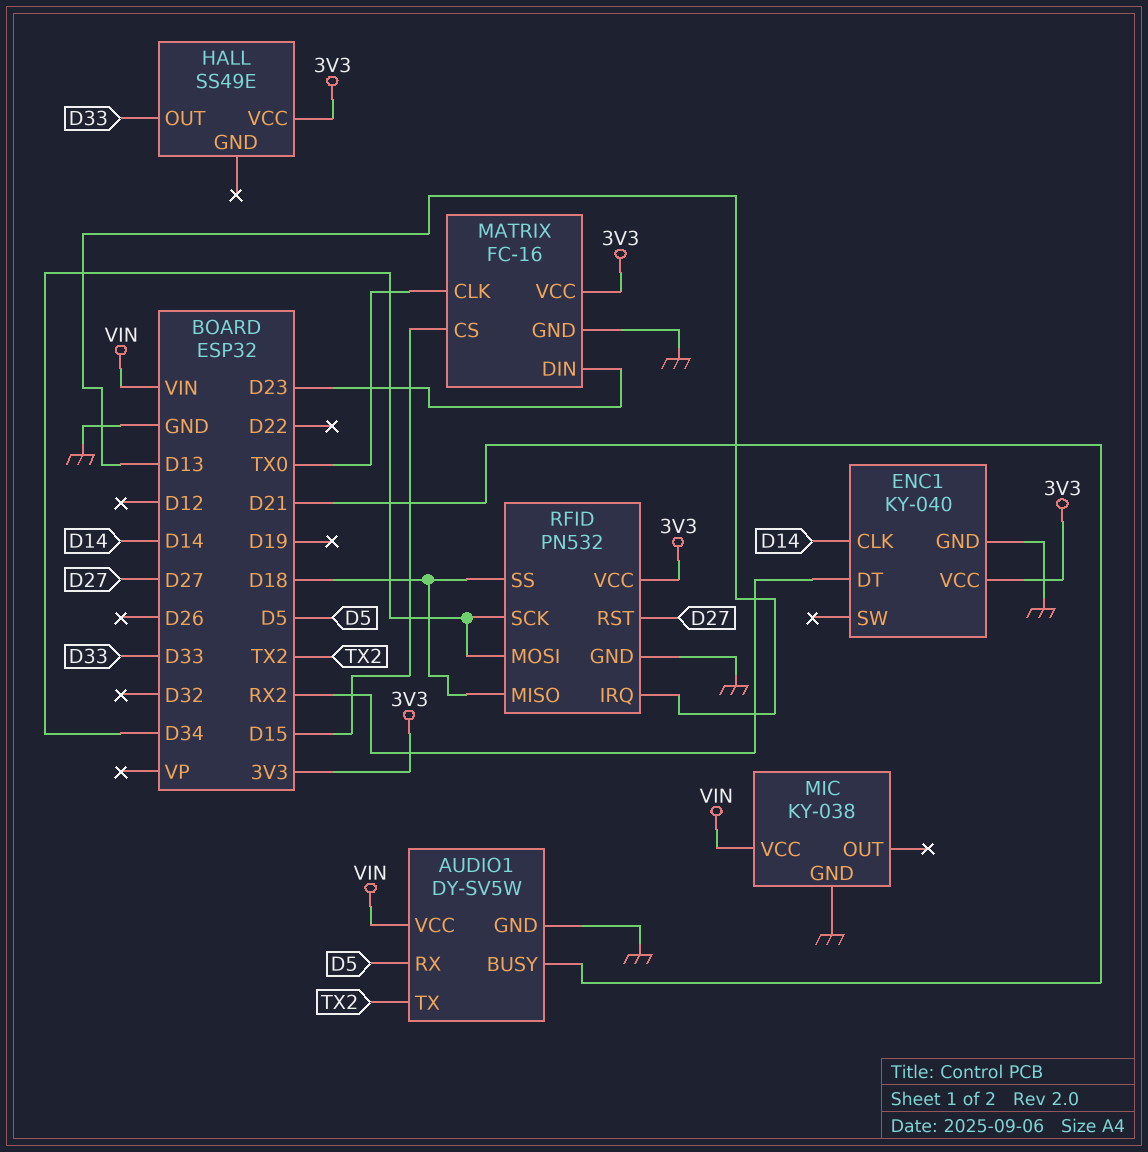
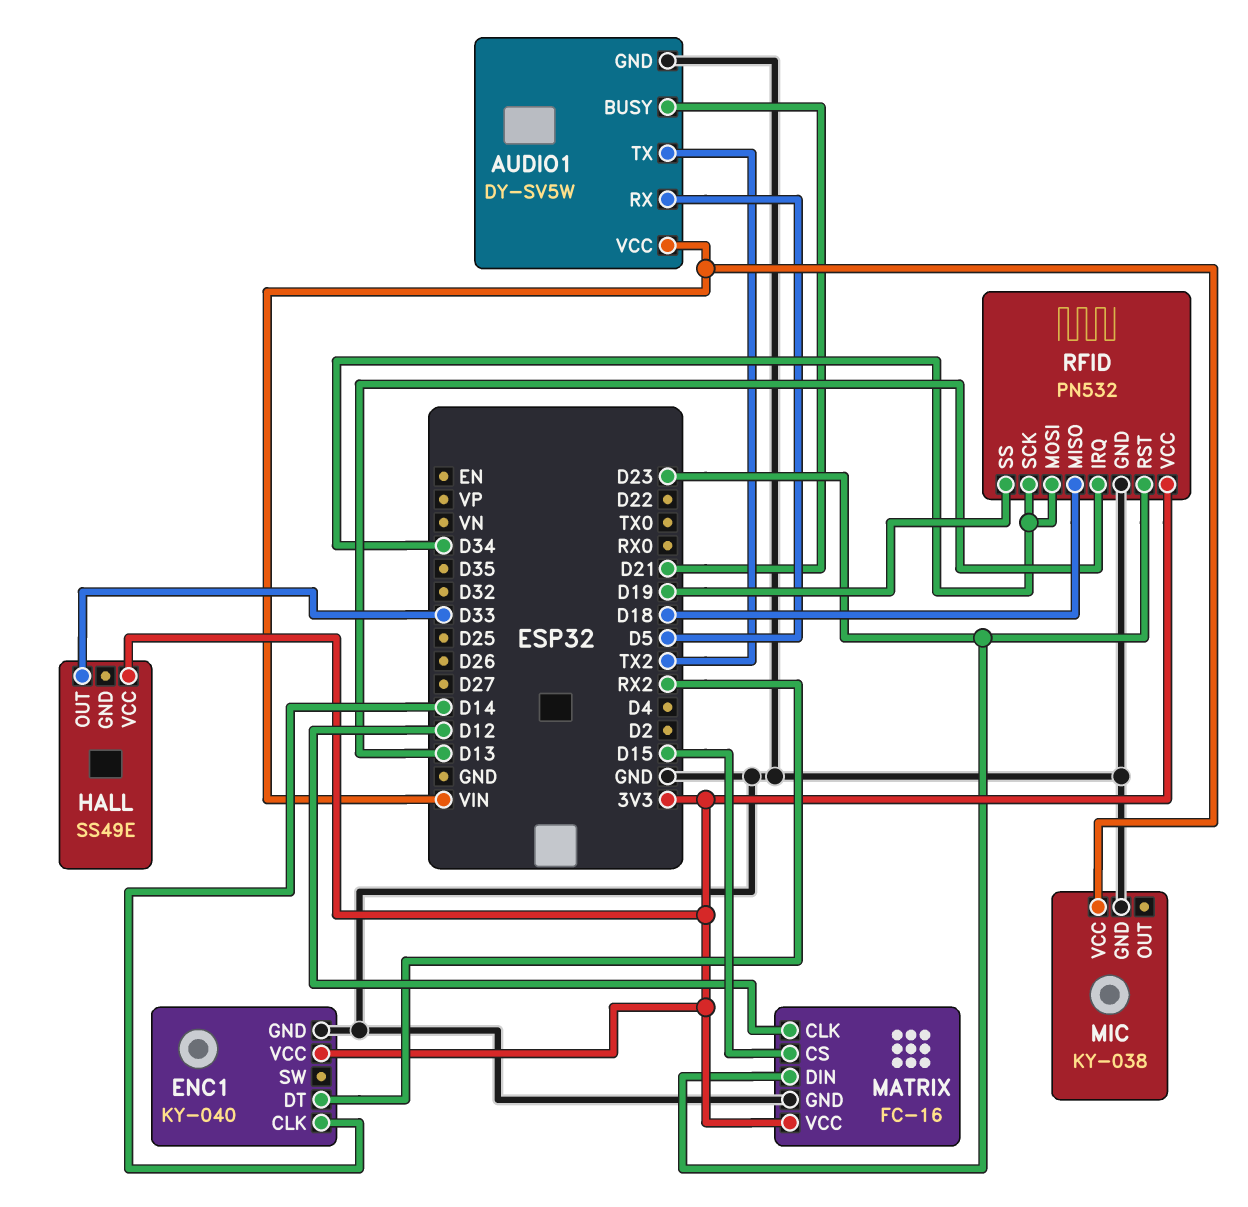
MATRIX pin CLK: TX0 -> D12
RFID pin RST: D27 -> D23
RFID pin SS: D18 -> D19

